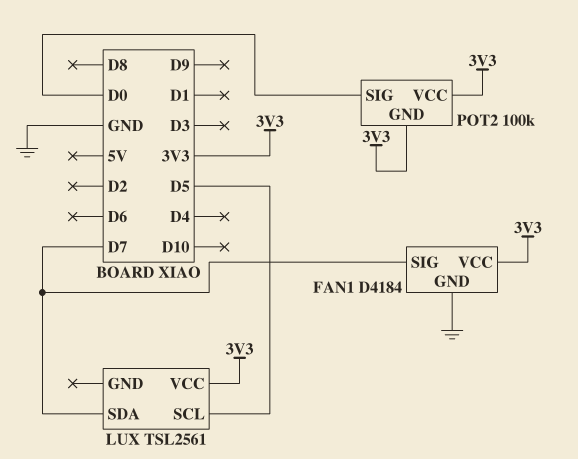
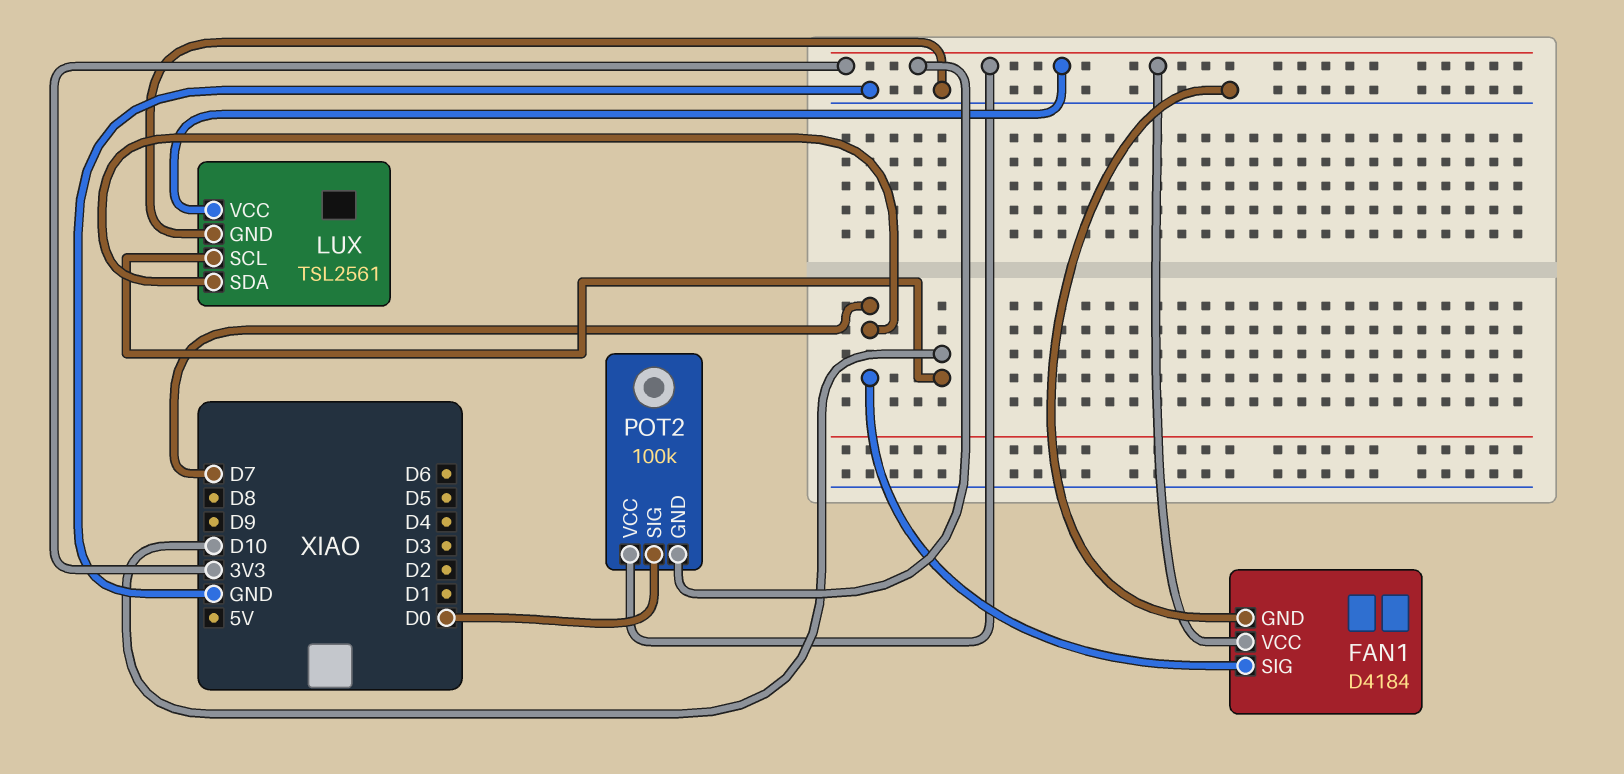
LUX pin GND: none -> GND
LUX pin SCL: D5 -> D10

